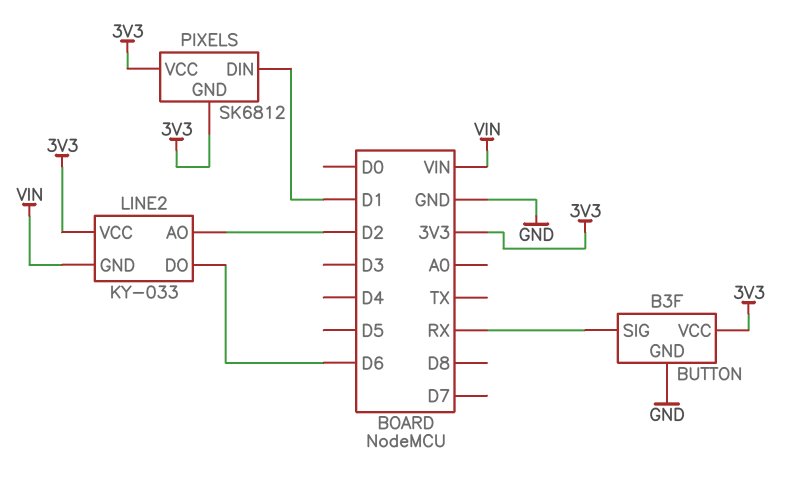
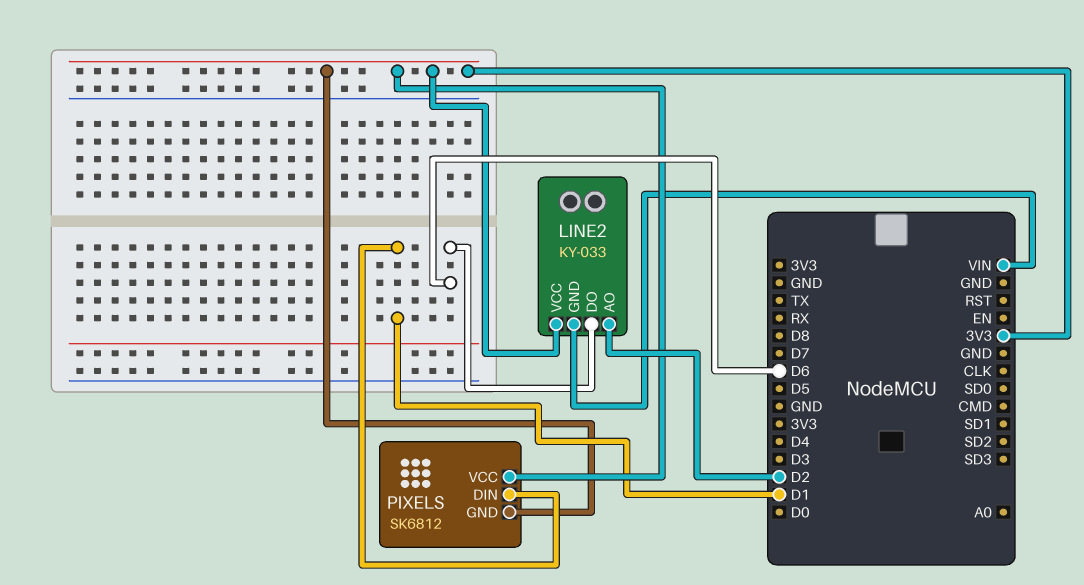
BUTTON: B3F -> none
BUTTON pin GND: GND -> none
BUTTON pin SIG: RX -> none
BUTTON pin VCC: 3V3 -> none

